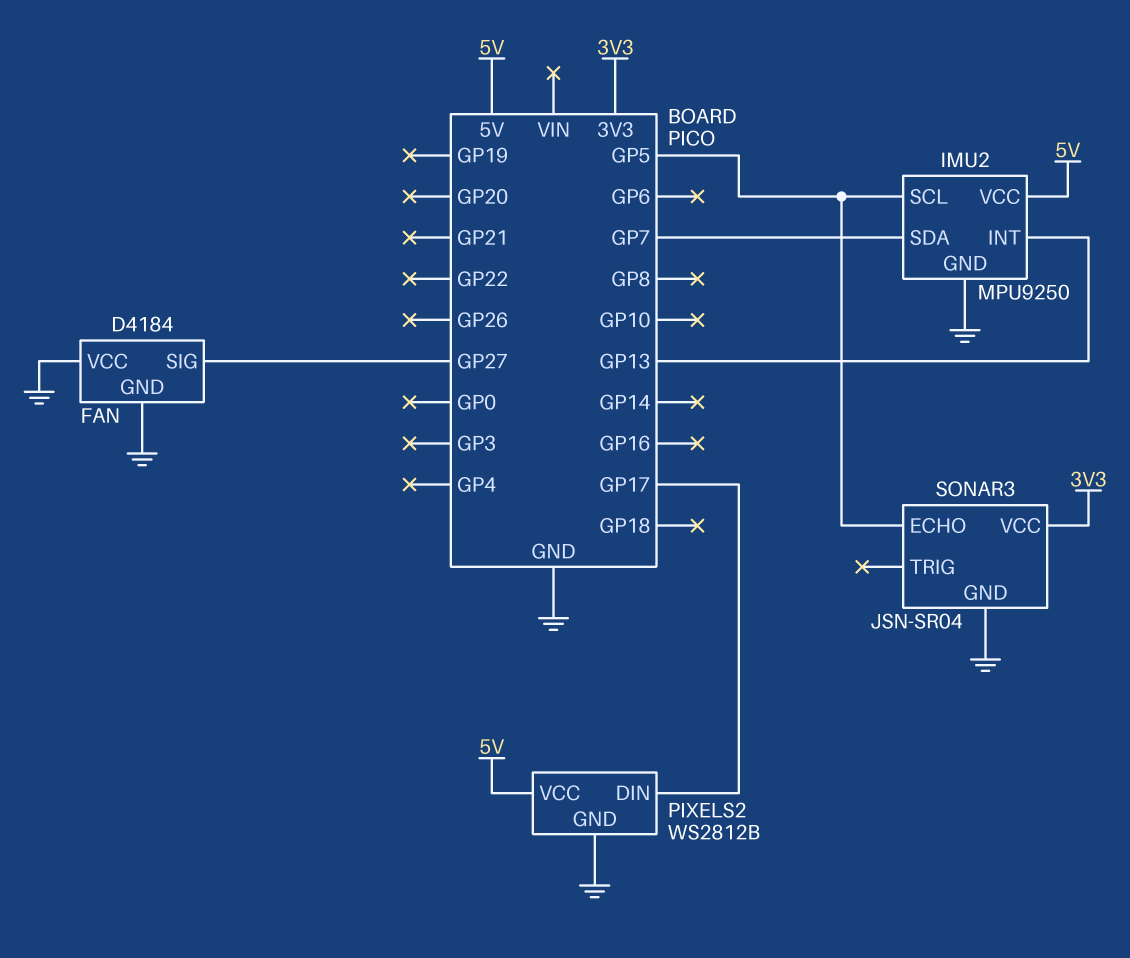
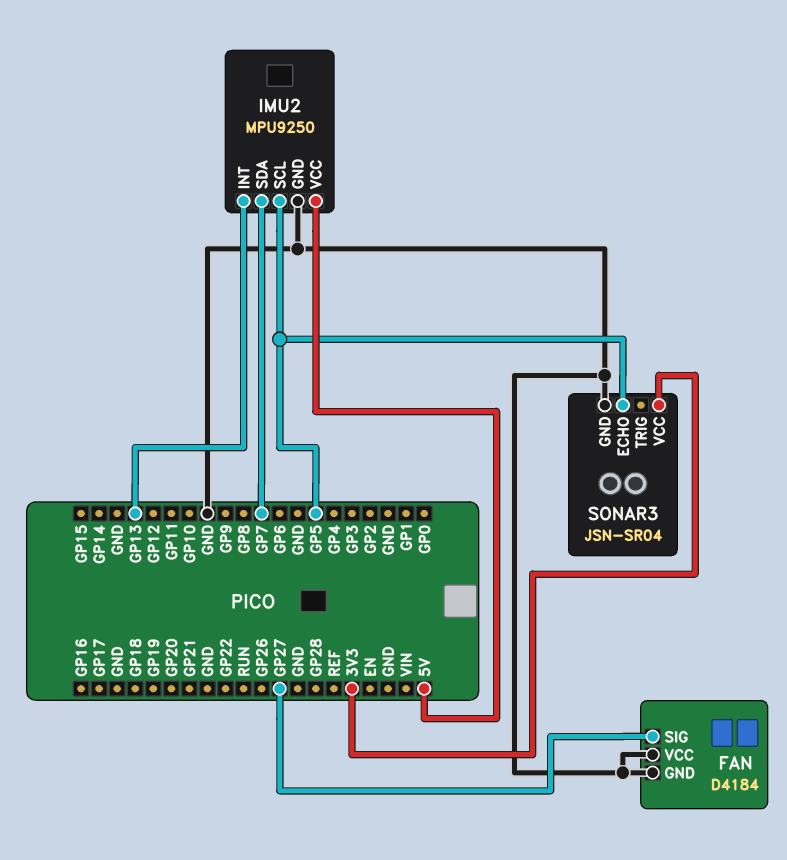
PIXELS2: WS2812B -> none
PIXELS2 pin DIN: GP17 -> none
PIXELS2 pin GND: GND -> none
PIXELS2 pin VCC: 5V -> none

